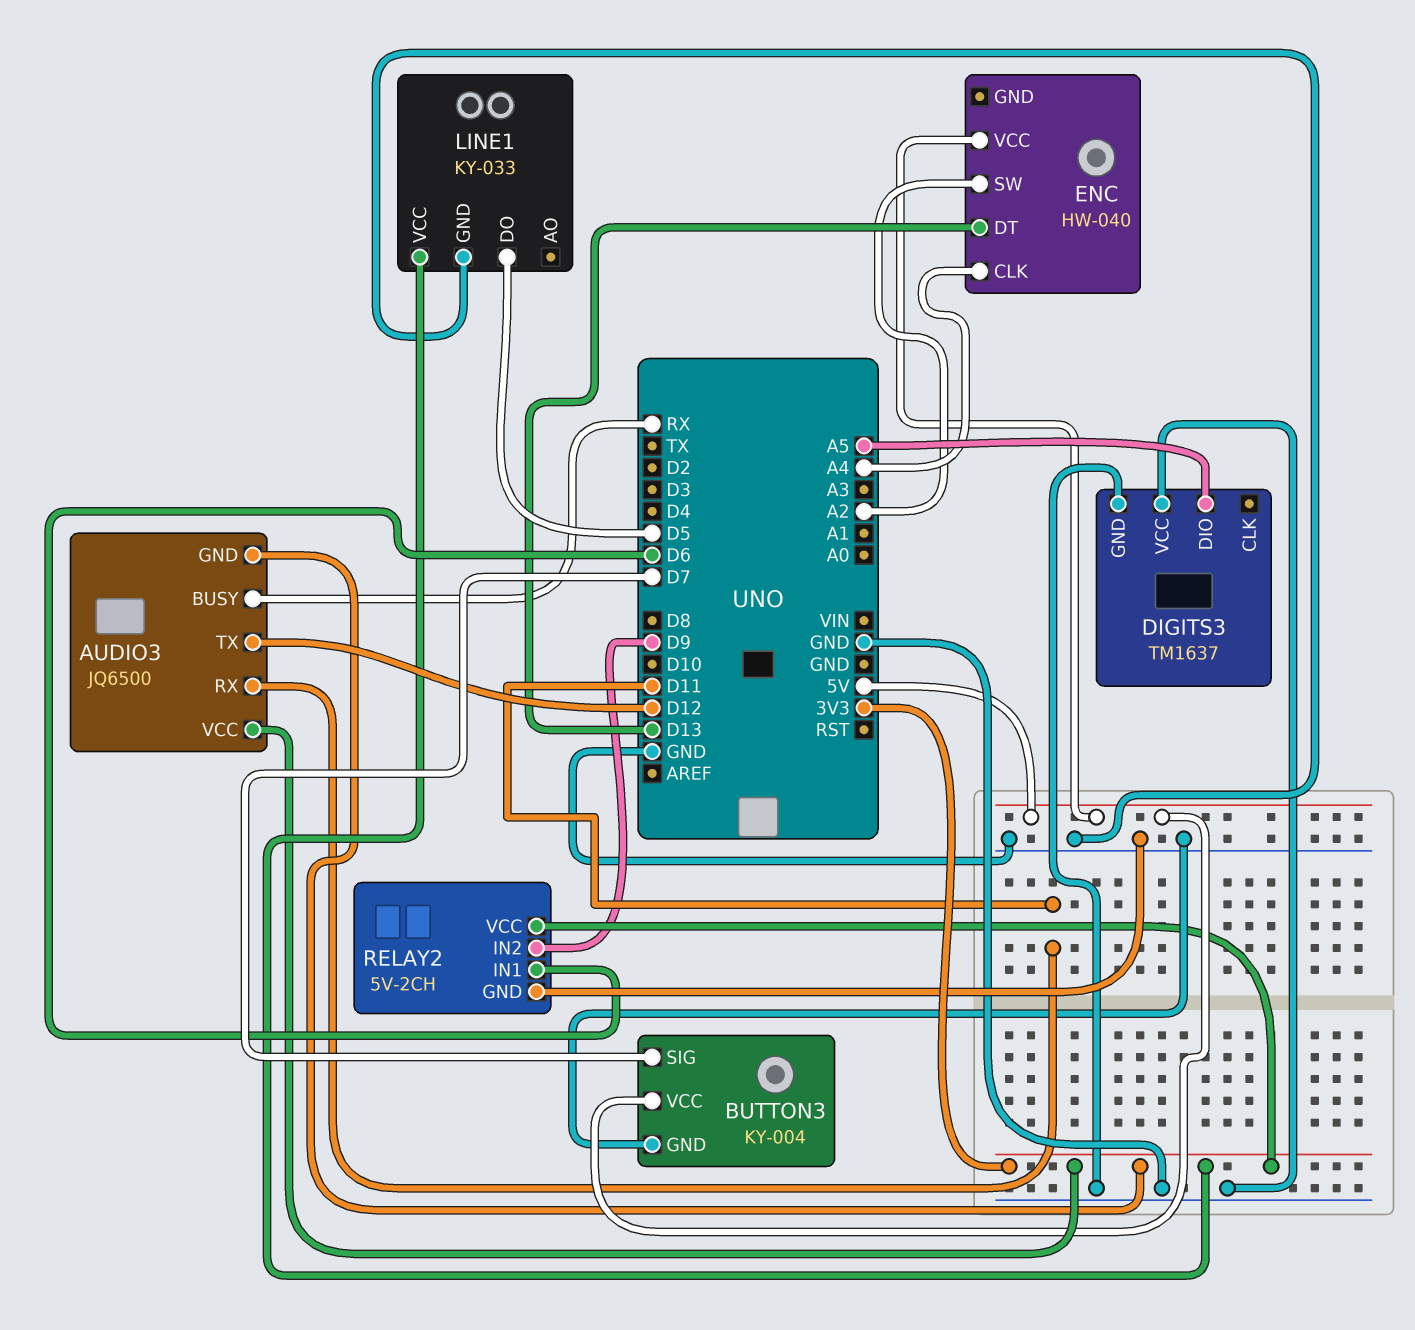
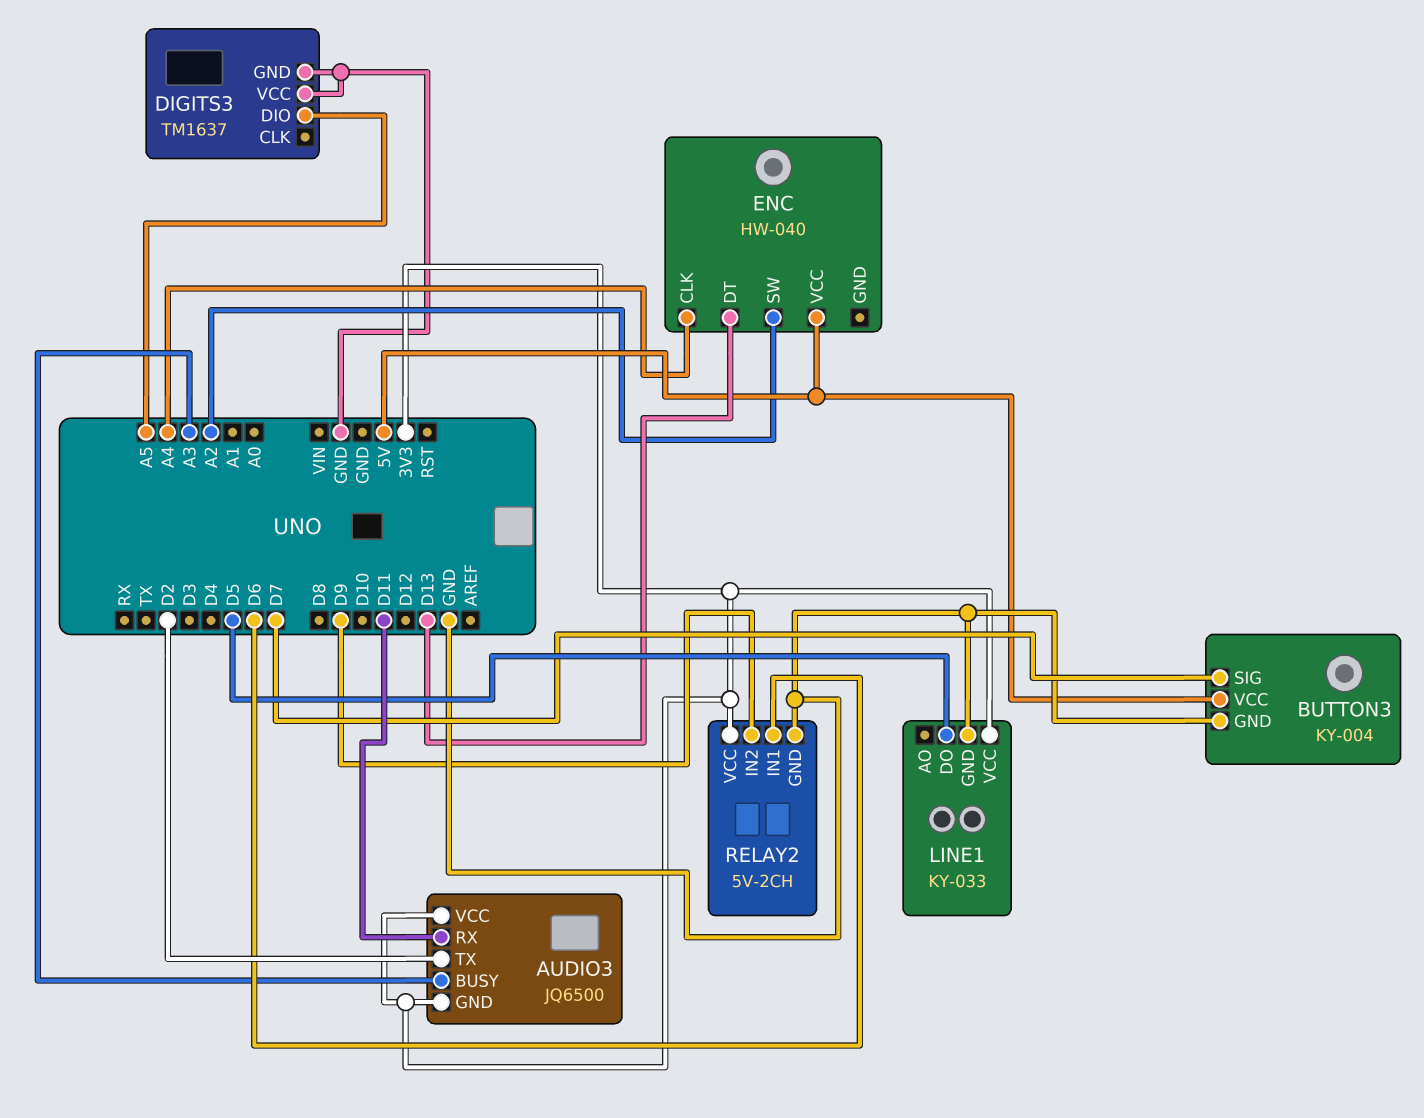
AUDIO3 pin BUSY: RX -> A3
AUDIO3 pin TX: D12 -> D2

